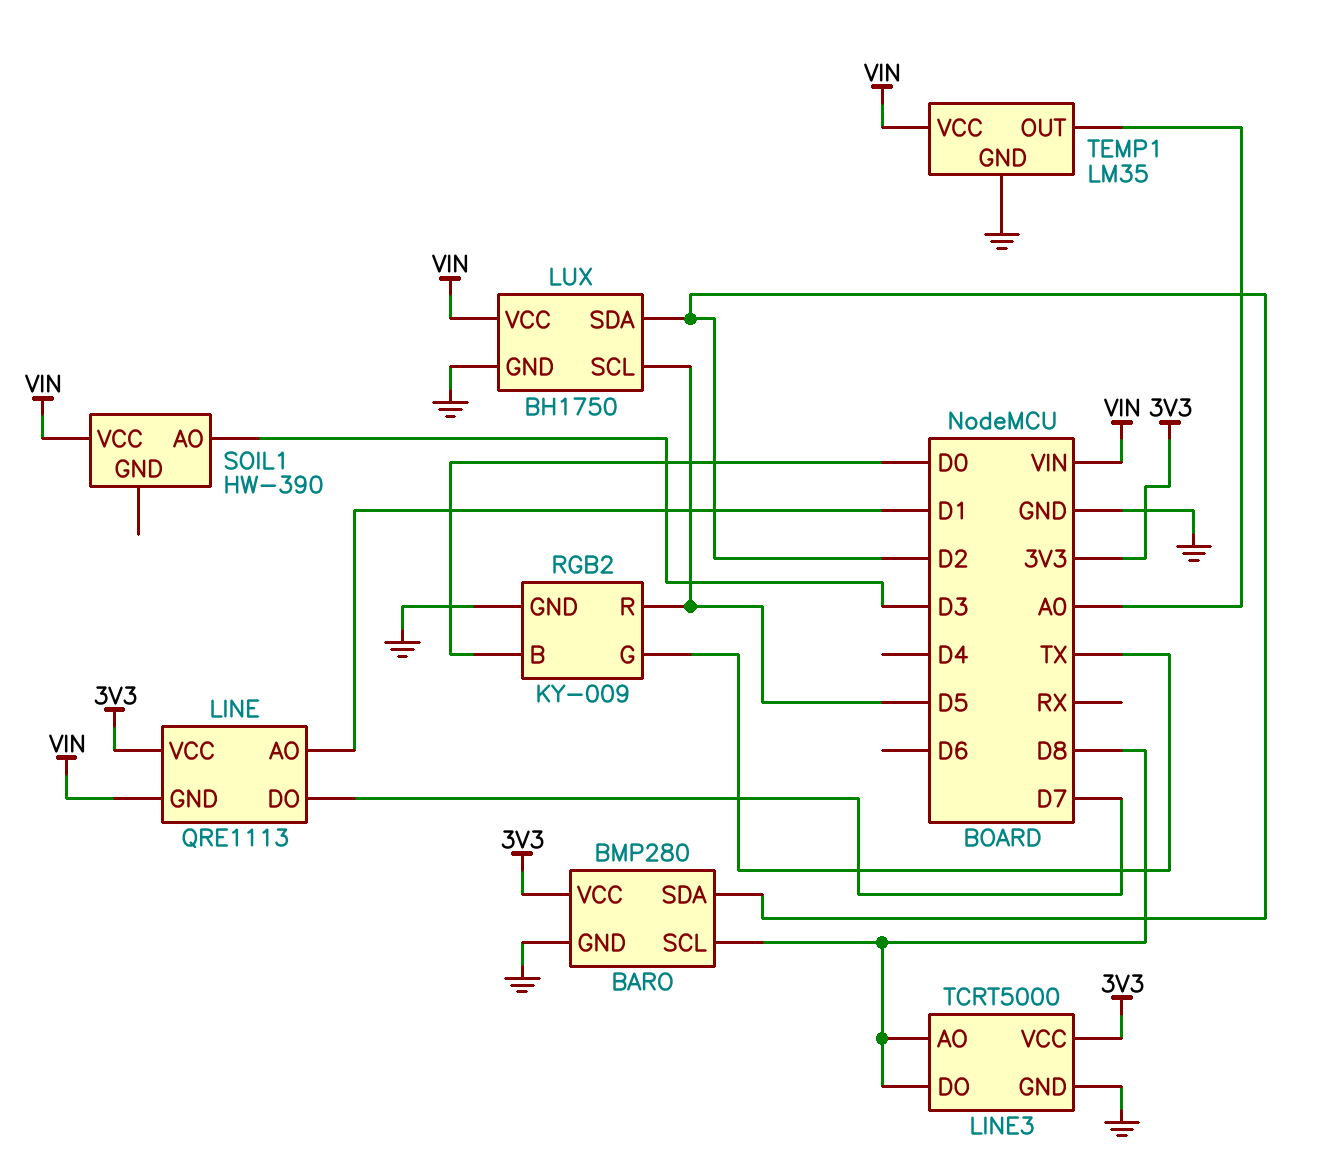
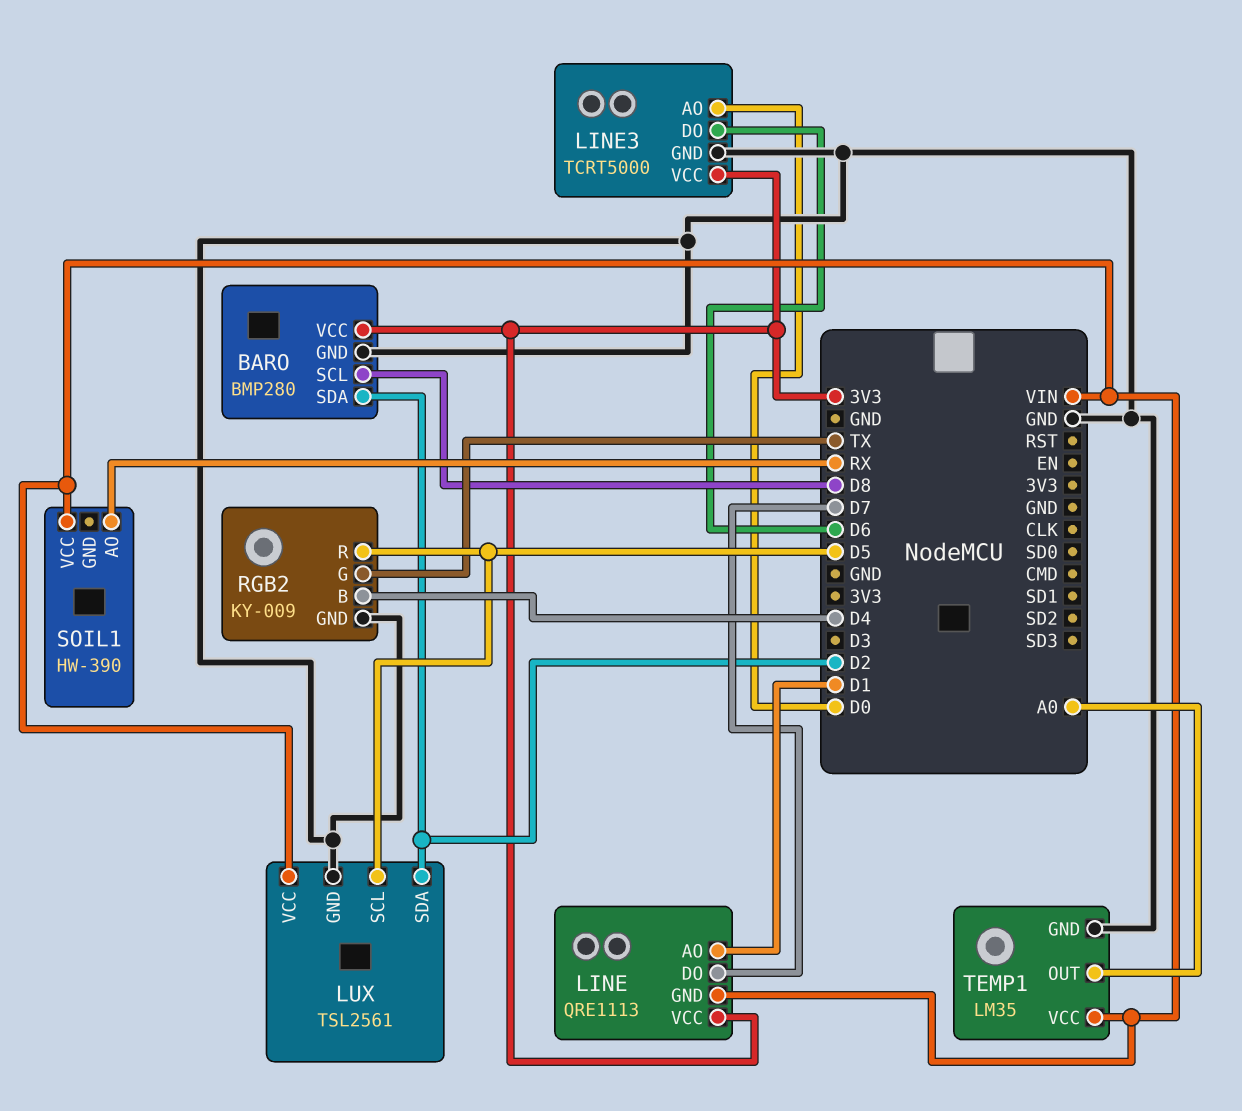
LINE3 pin AO: D8 -> D0
LINE3 pin DO: D8 -> D6
LUX: BH1750 -> TSL2561
RGB2 pin B: D0 -> D4
SOIL1 pin AO: D3 -> RX

